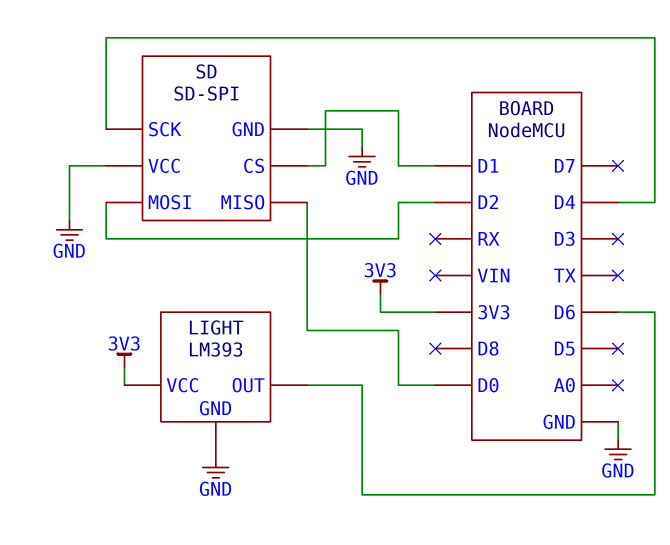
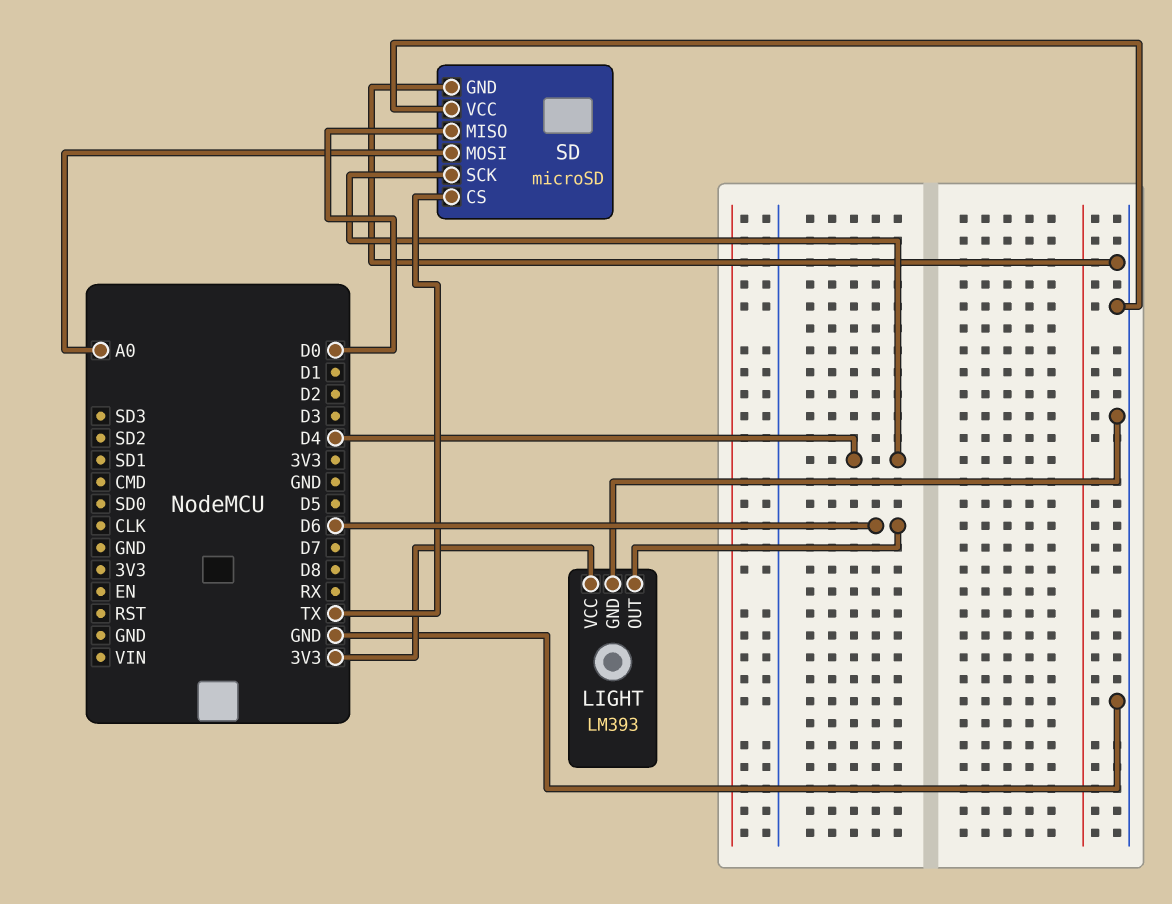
SD: SD-SPI -> microSD
SD pin CS: D1 -> TX
SD pin MOSI: D2 -> A0

